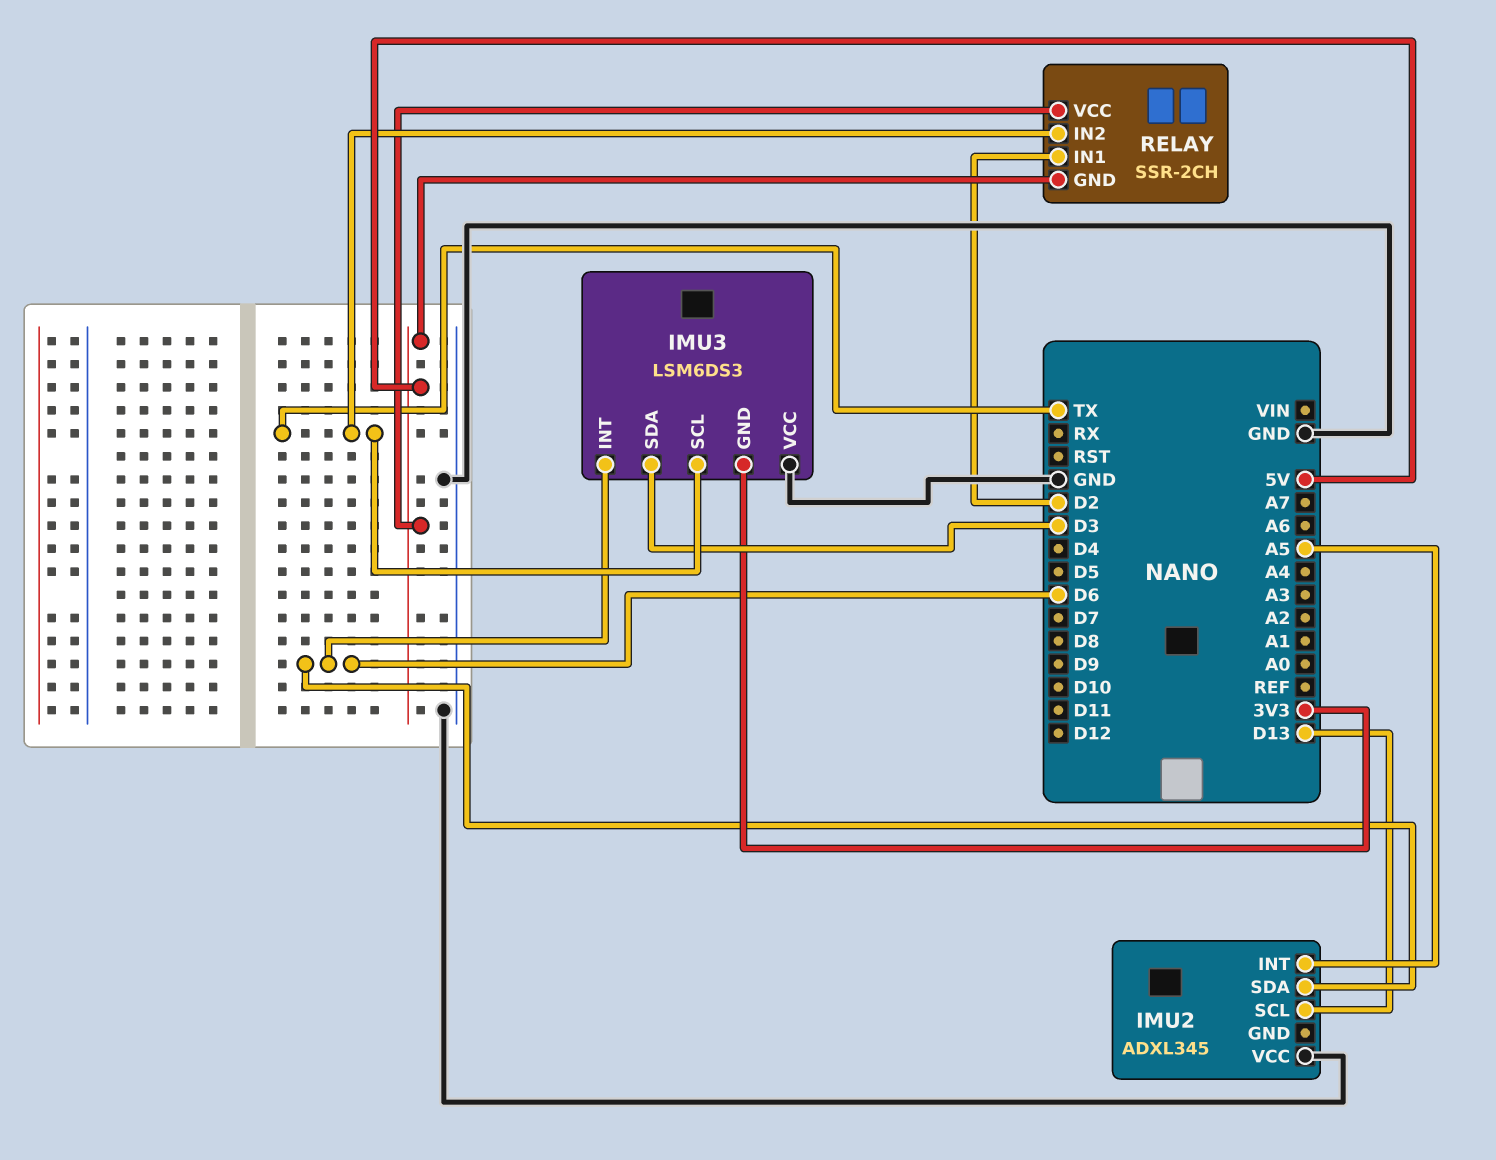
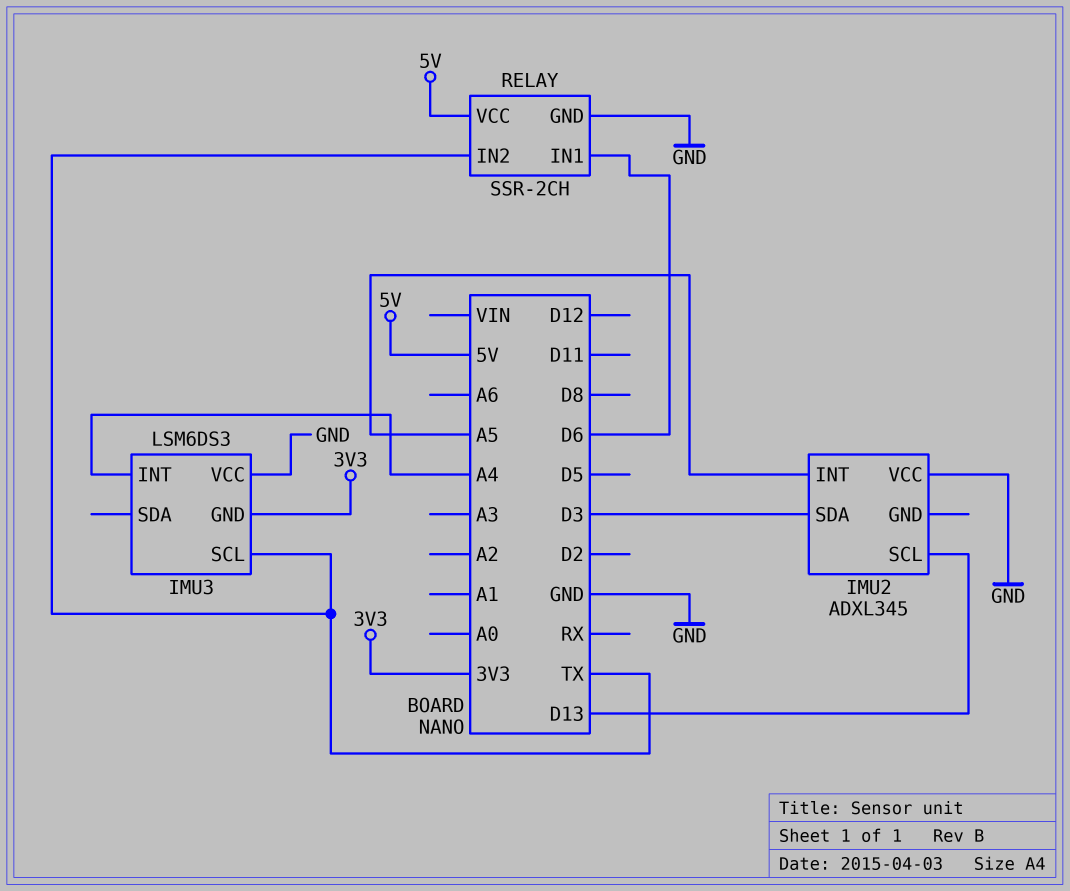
IMU2 pin SDA: D6 -> D3
IMU3 pin INT: D6 -> A4
IMU3 pin SDA: D3 -> none
RELAY pin GND: 5V -> GND
RELAY pin IN1: D2 -> D6

